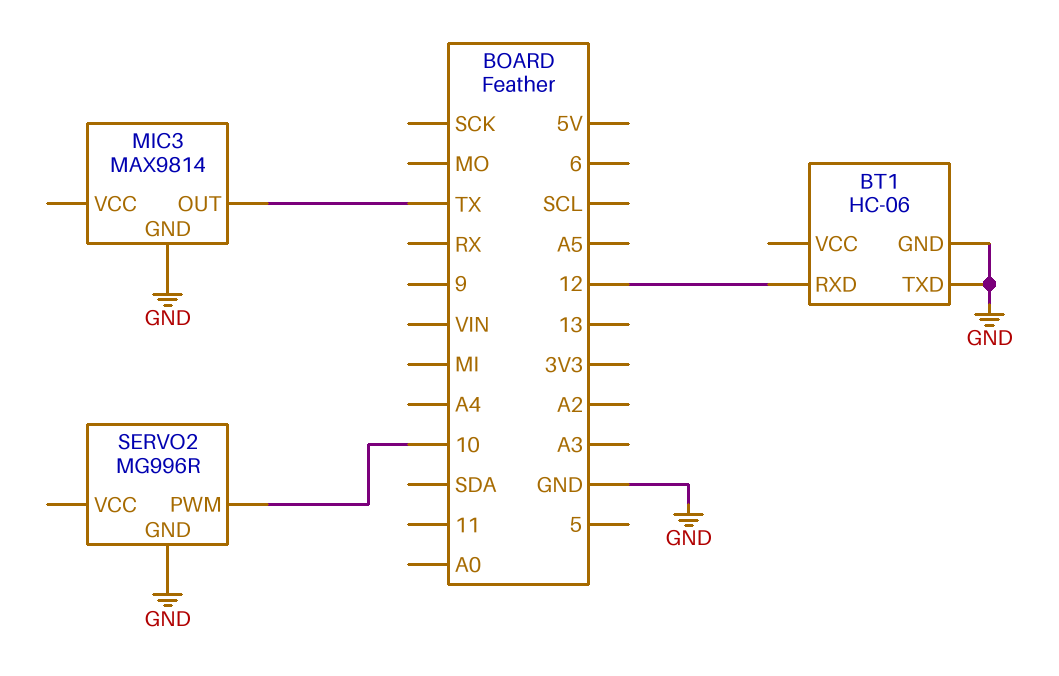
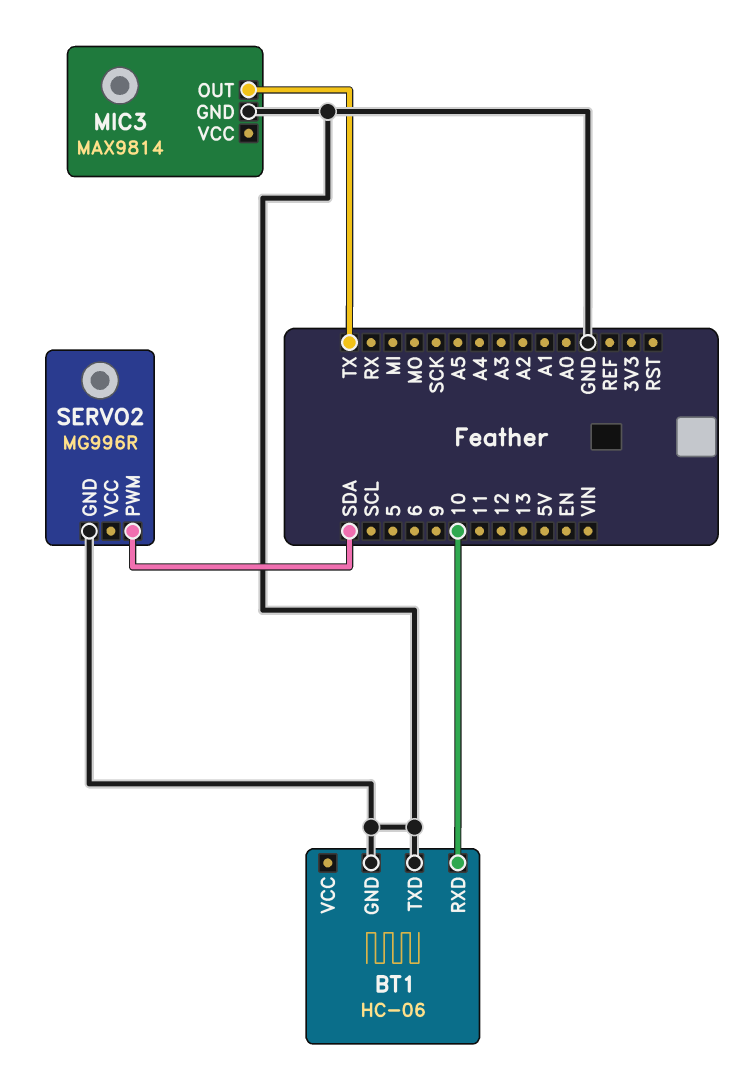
BT1 pin RXD: 12 -> 10
SERVO2 pin PWM: 10 -> SDA

